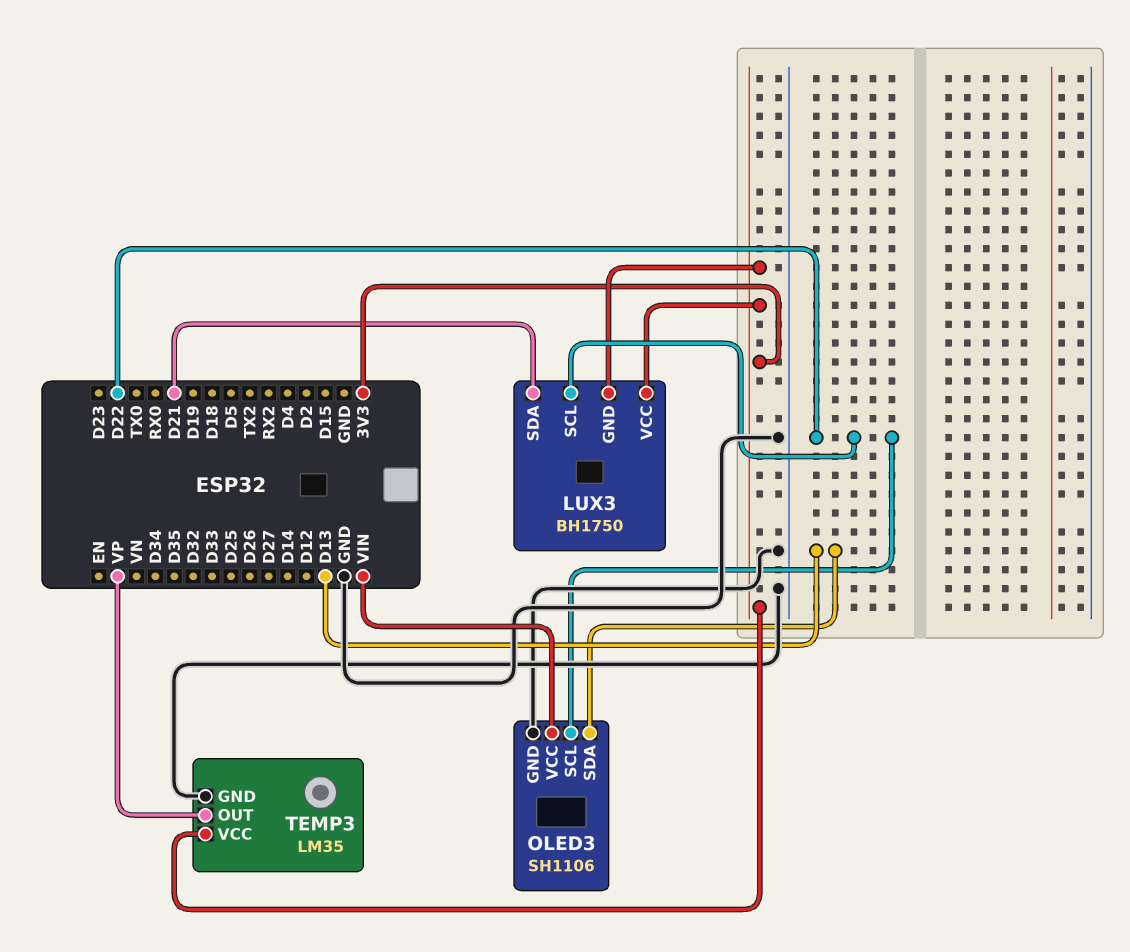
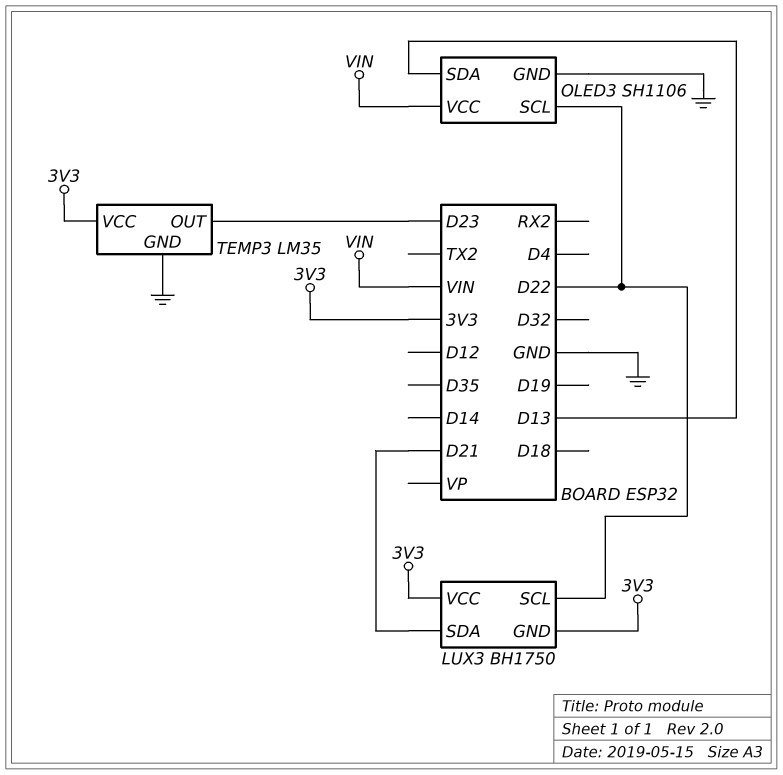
TEMP3 pin OUT: VP -> D23

